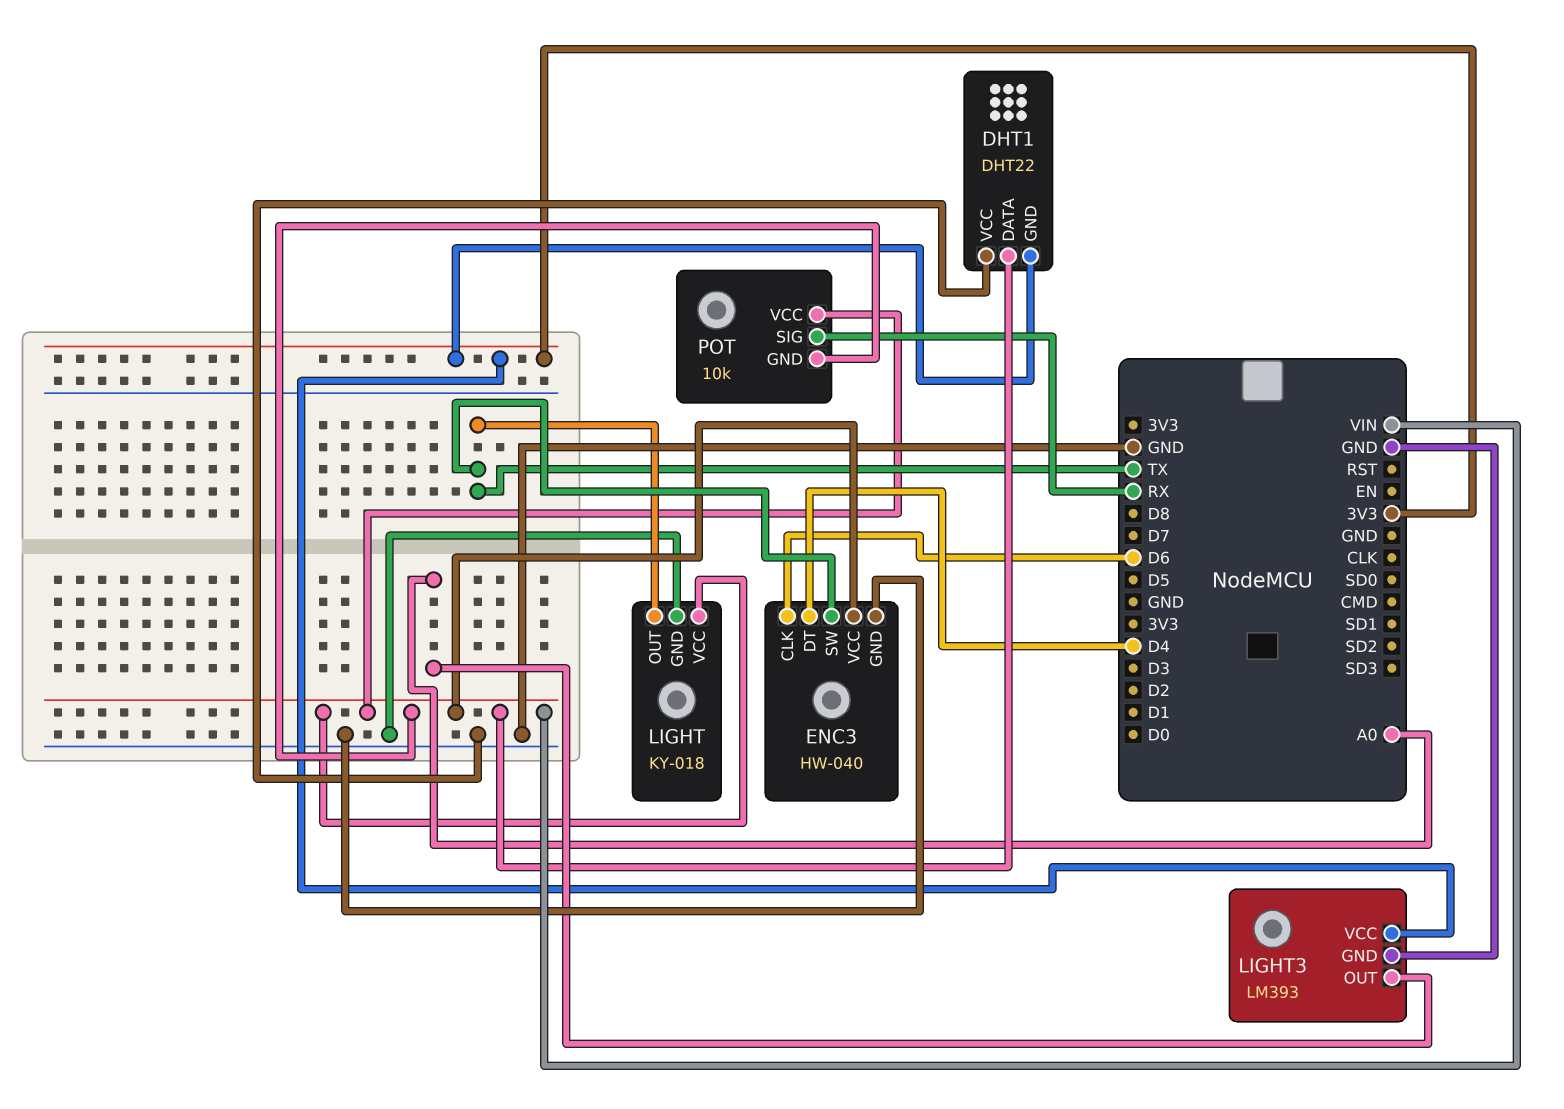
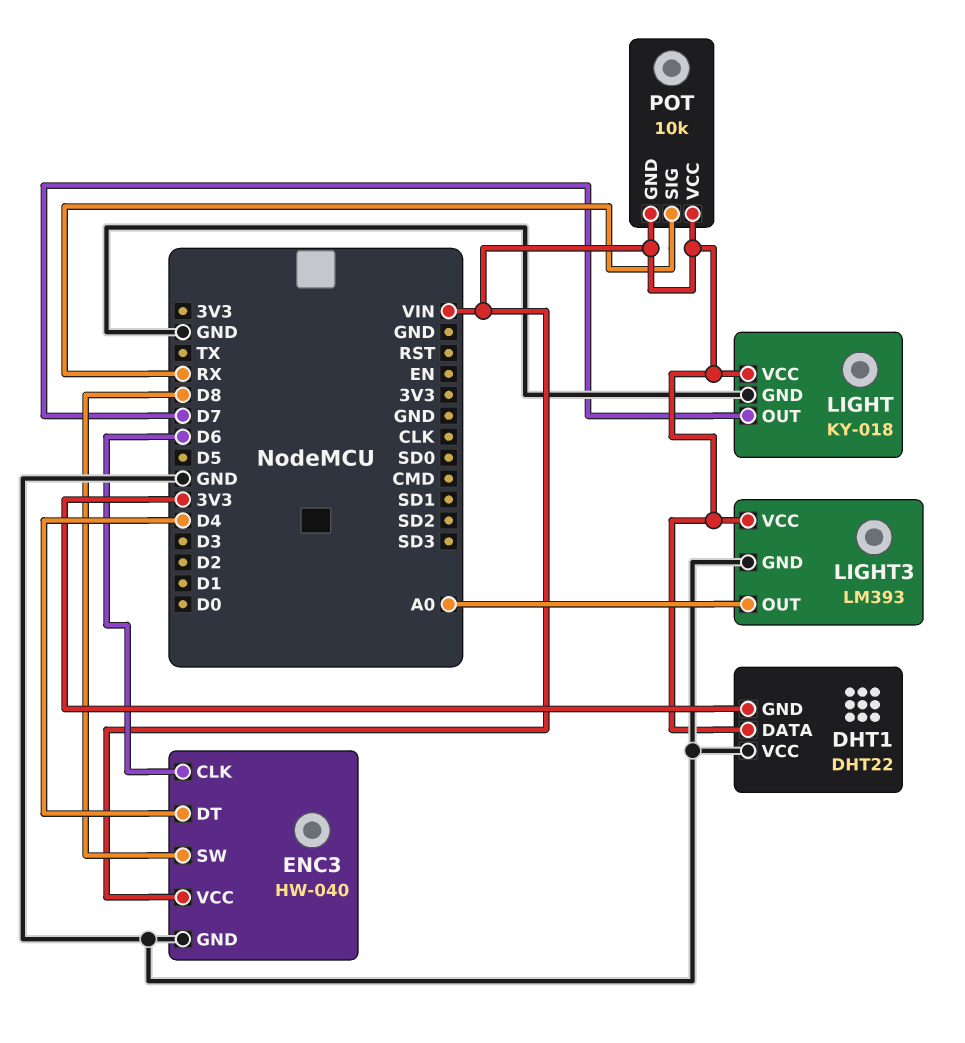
ENC3 pin SW: TX -> D8
LIGHT pin OUT: TX -> D7
LIGHT3 pin VCC: 3V3 -> VIN

